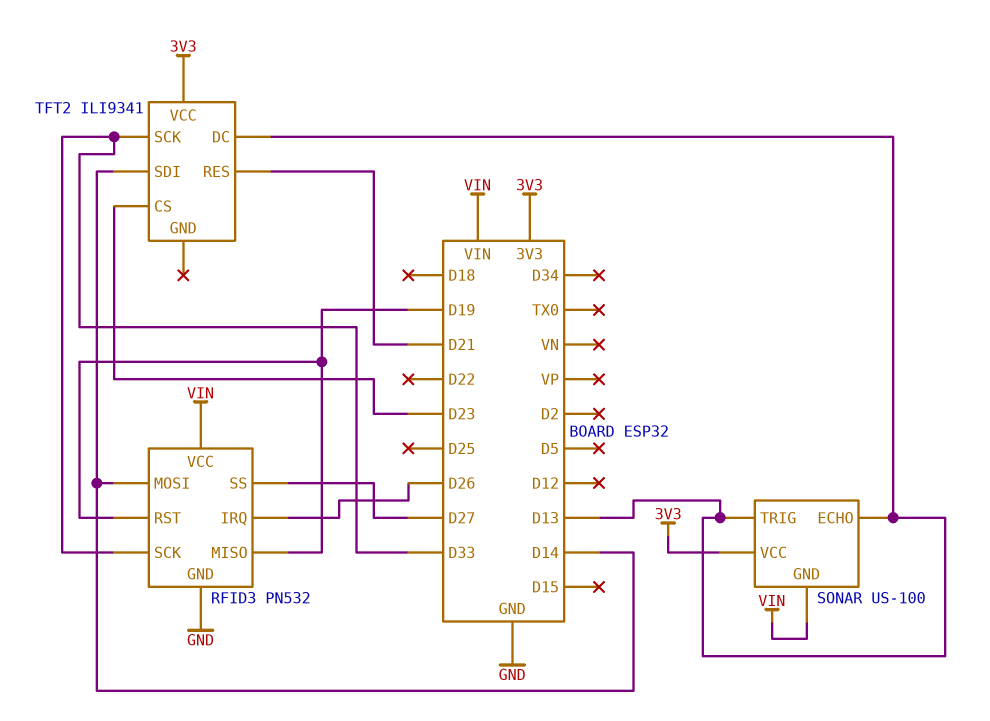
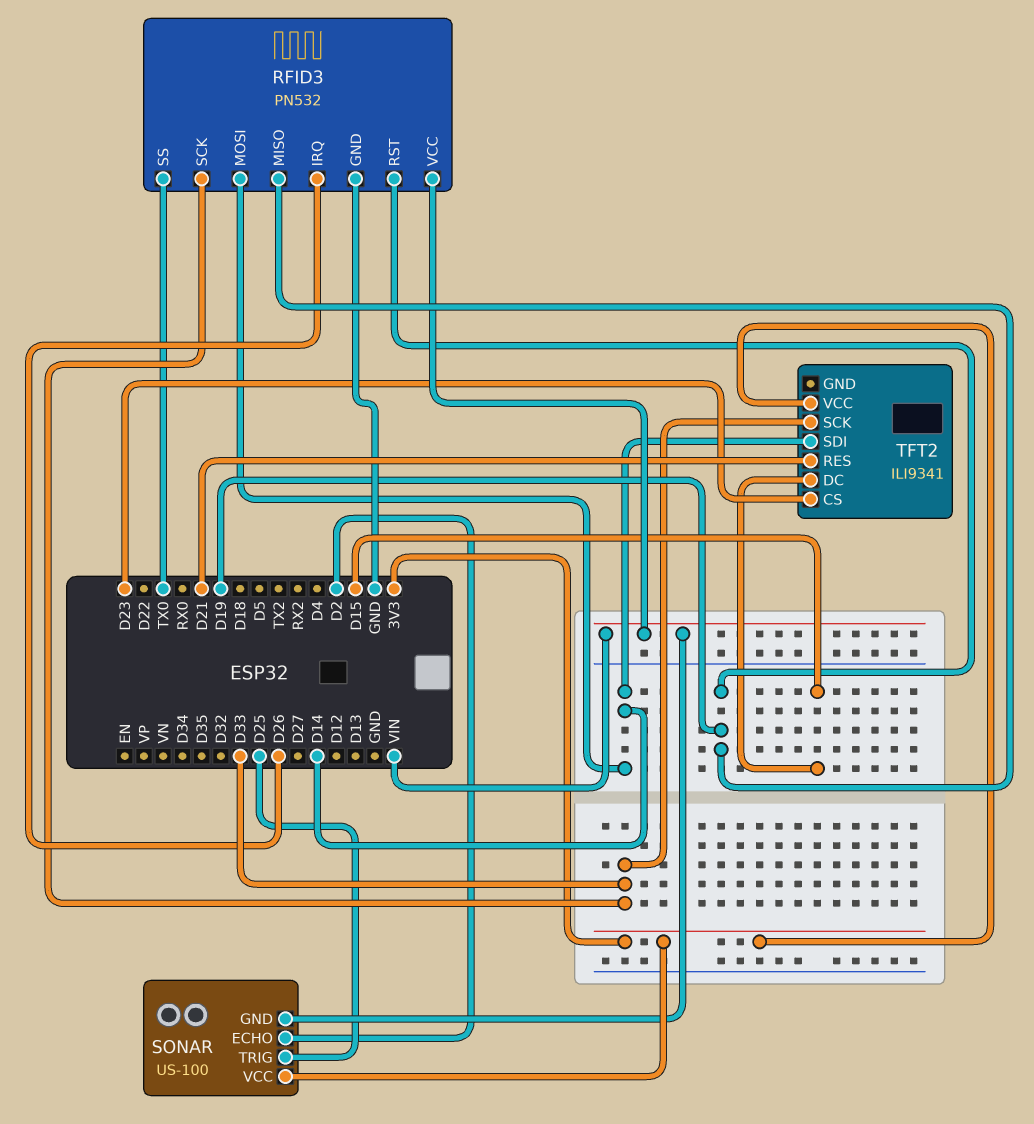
RFID3 pin SS: D27 -> TX0
SONAR pin ECHO: D13 -> D2
SONAR pin TRIG: D13 -> D25
TFT2 pin DC: D13 -> D15

